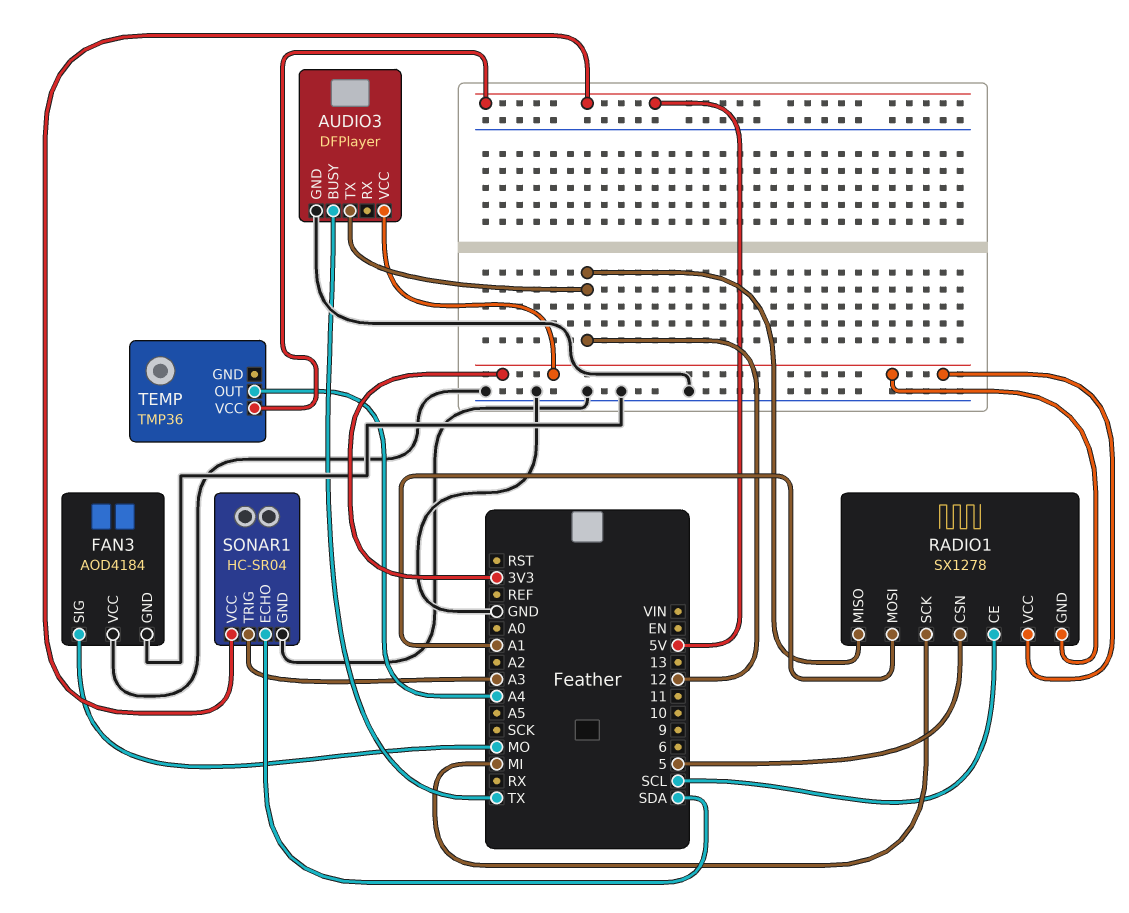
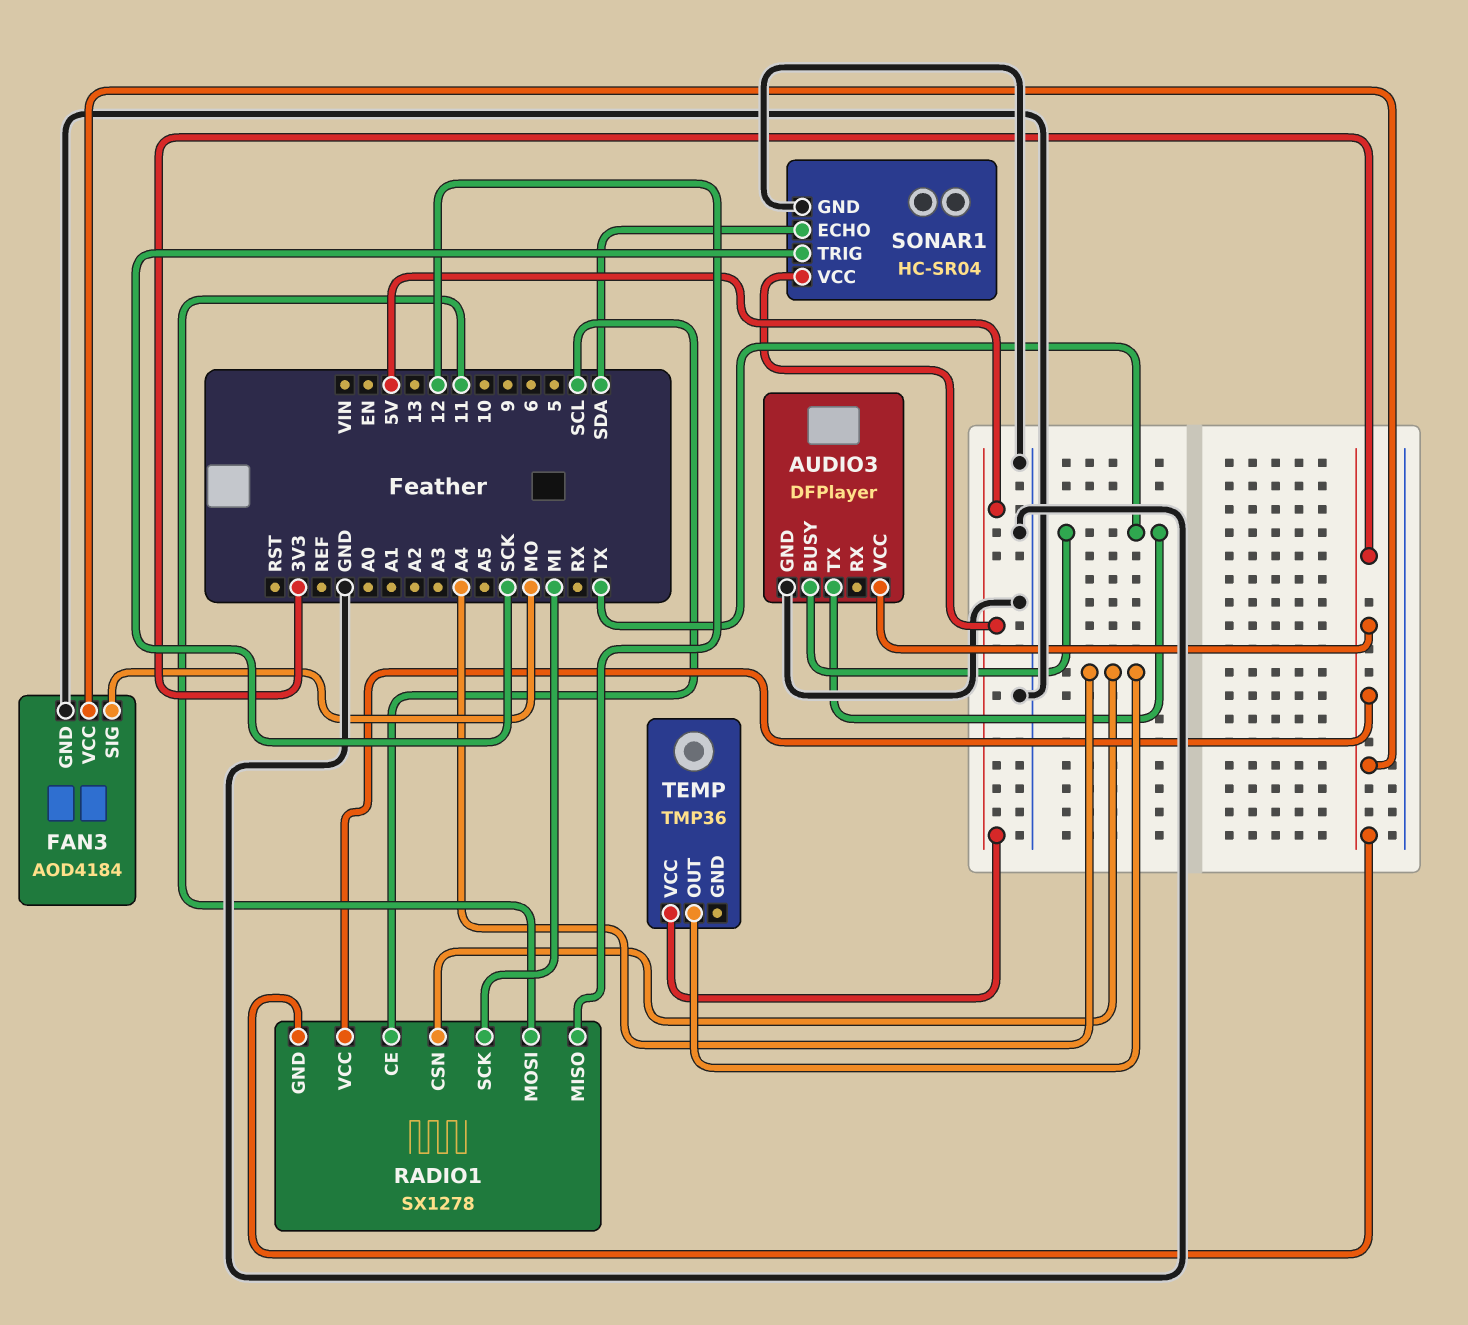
AUDIO3 pin TX: 12 -> TX
FAN3 pin VCC: GND -> 3V3
RADIO1 pin CSN: 5 -> A4
RADIO1 pin MOSI: A1 -> 11
SONAR1 pin TRIG: A3 -> SCK

